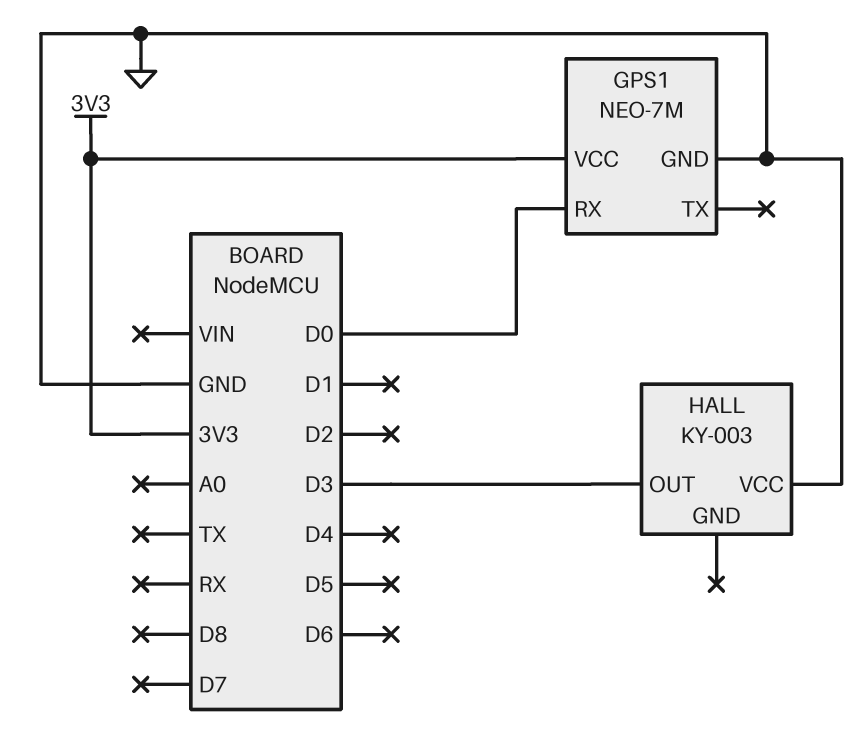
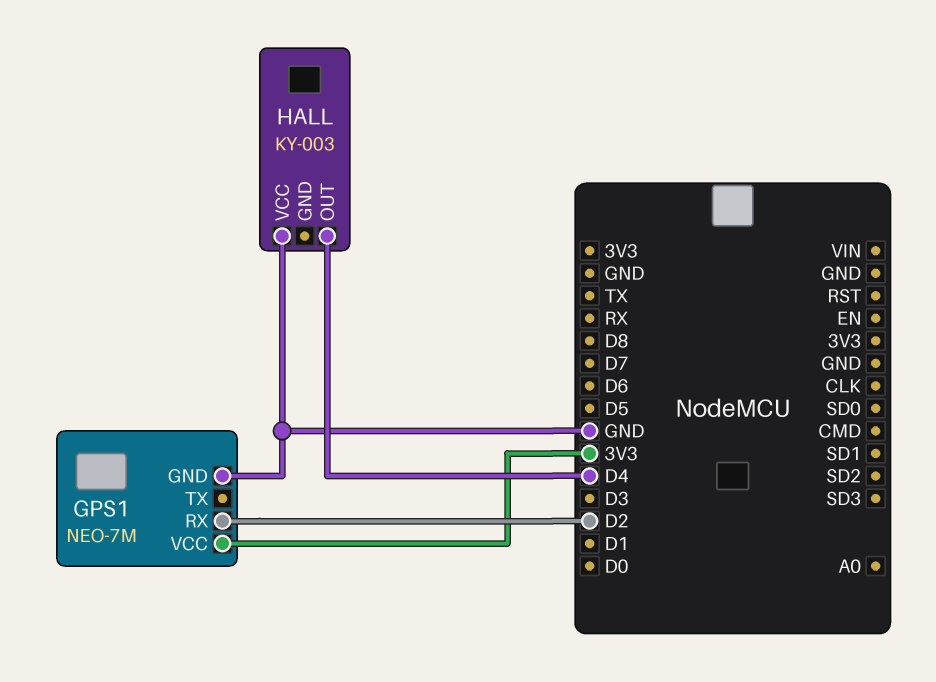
GPS1 pin RX: D0 -> D2
HALL pin OUT: D3 -> D4

